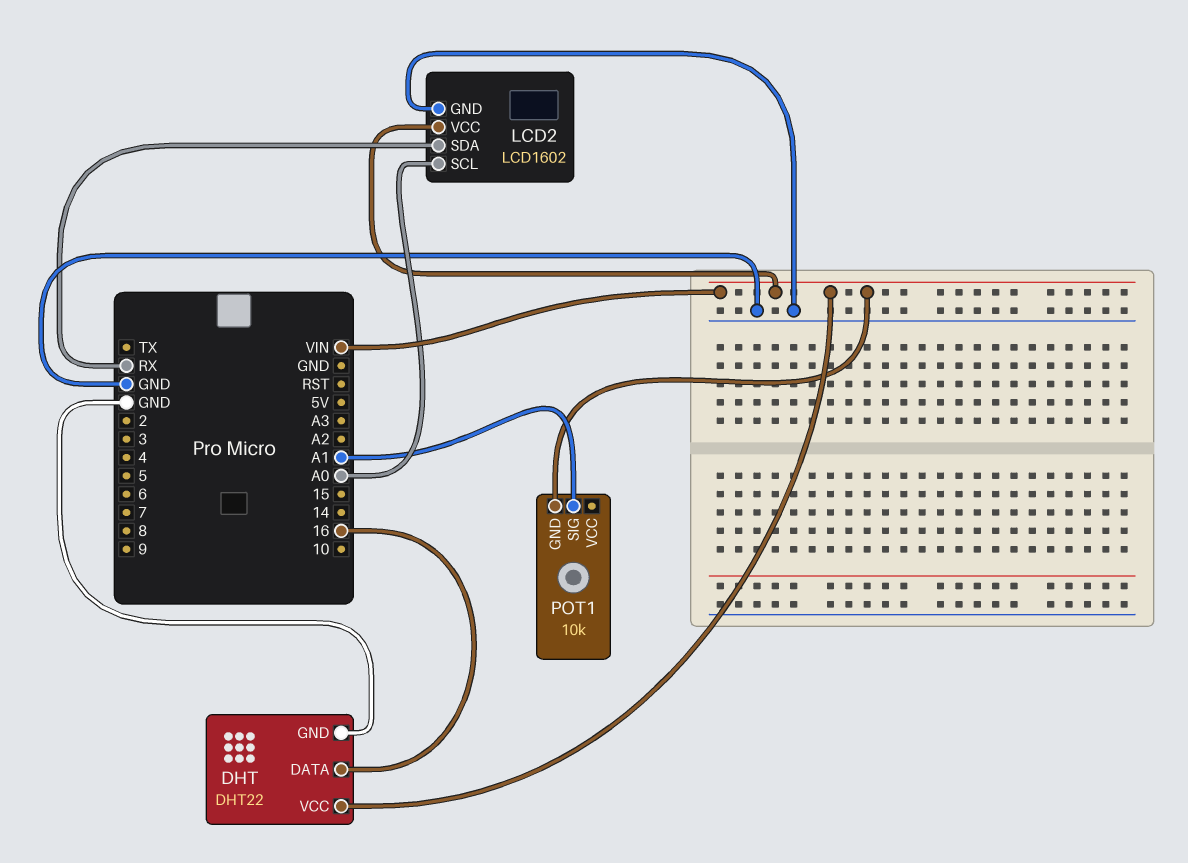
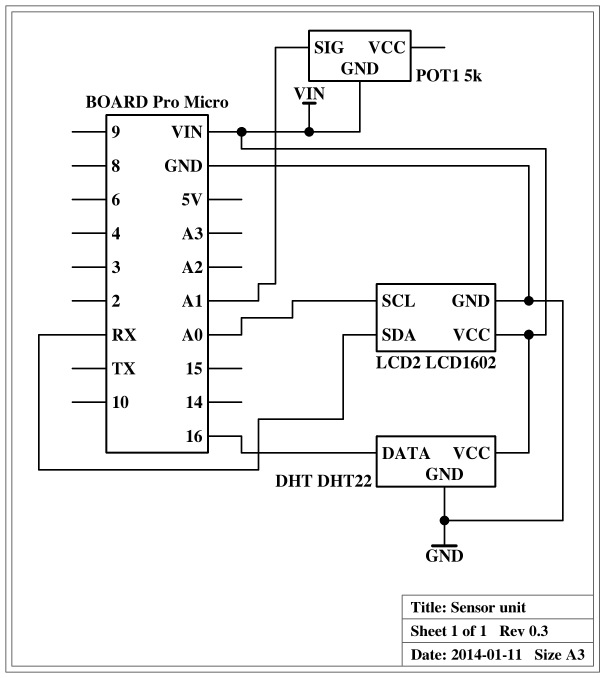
POT1: 10k -> 5k

